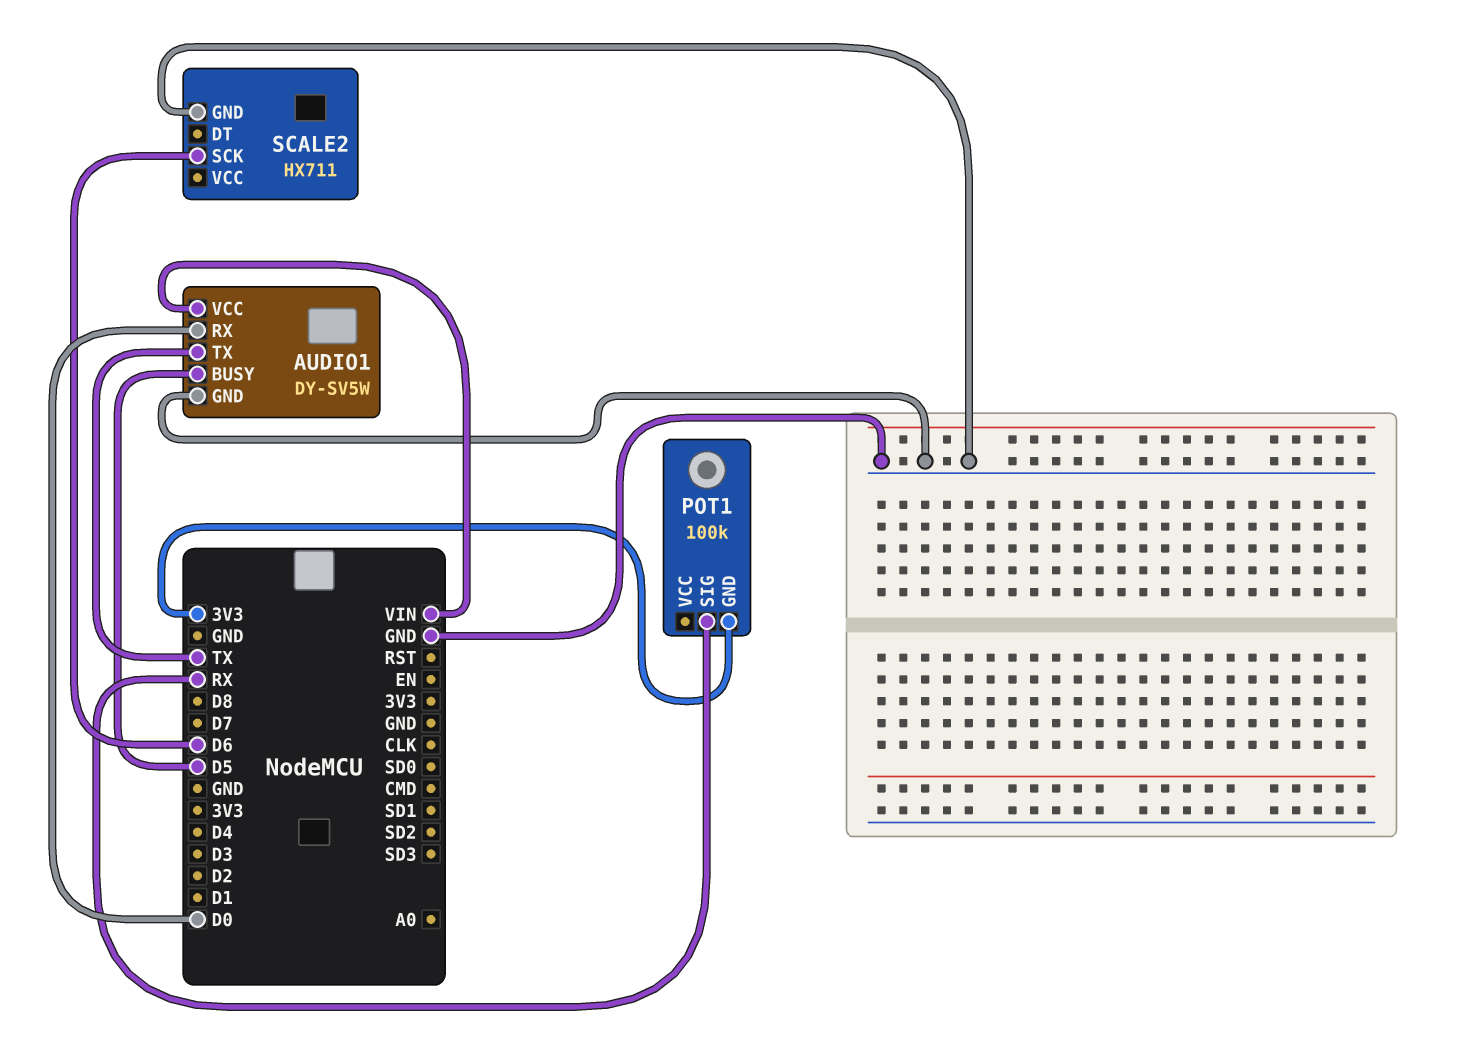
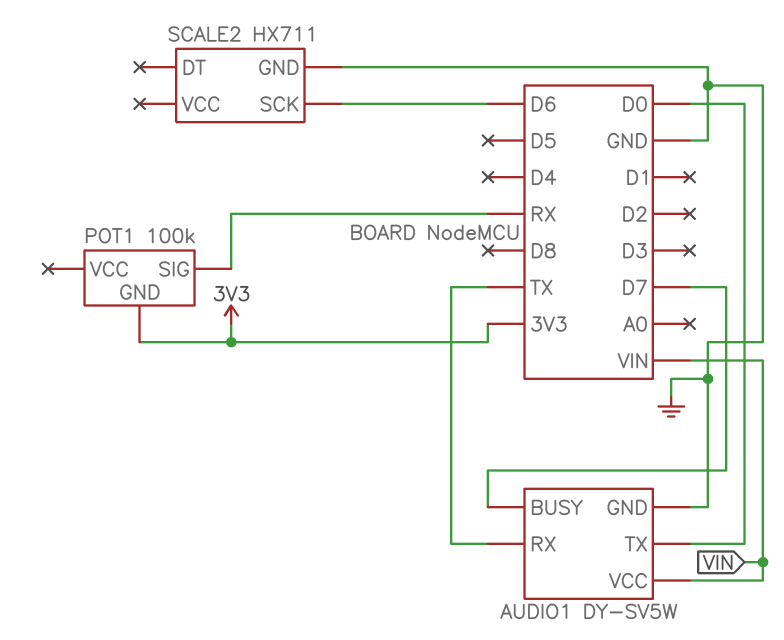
AUDIO1 pin BUSY: D5 -> D7
AUDIO1 pin RX: D0 -> TX
AUDIO1 pin TX: TX -> D0

